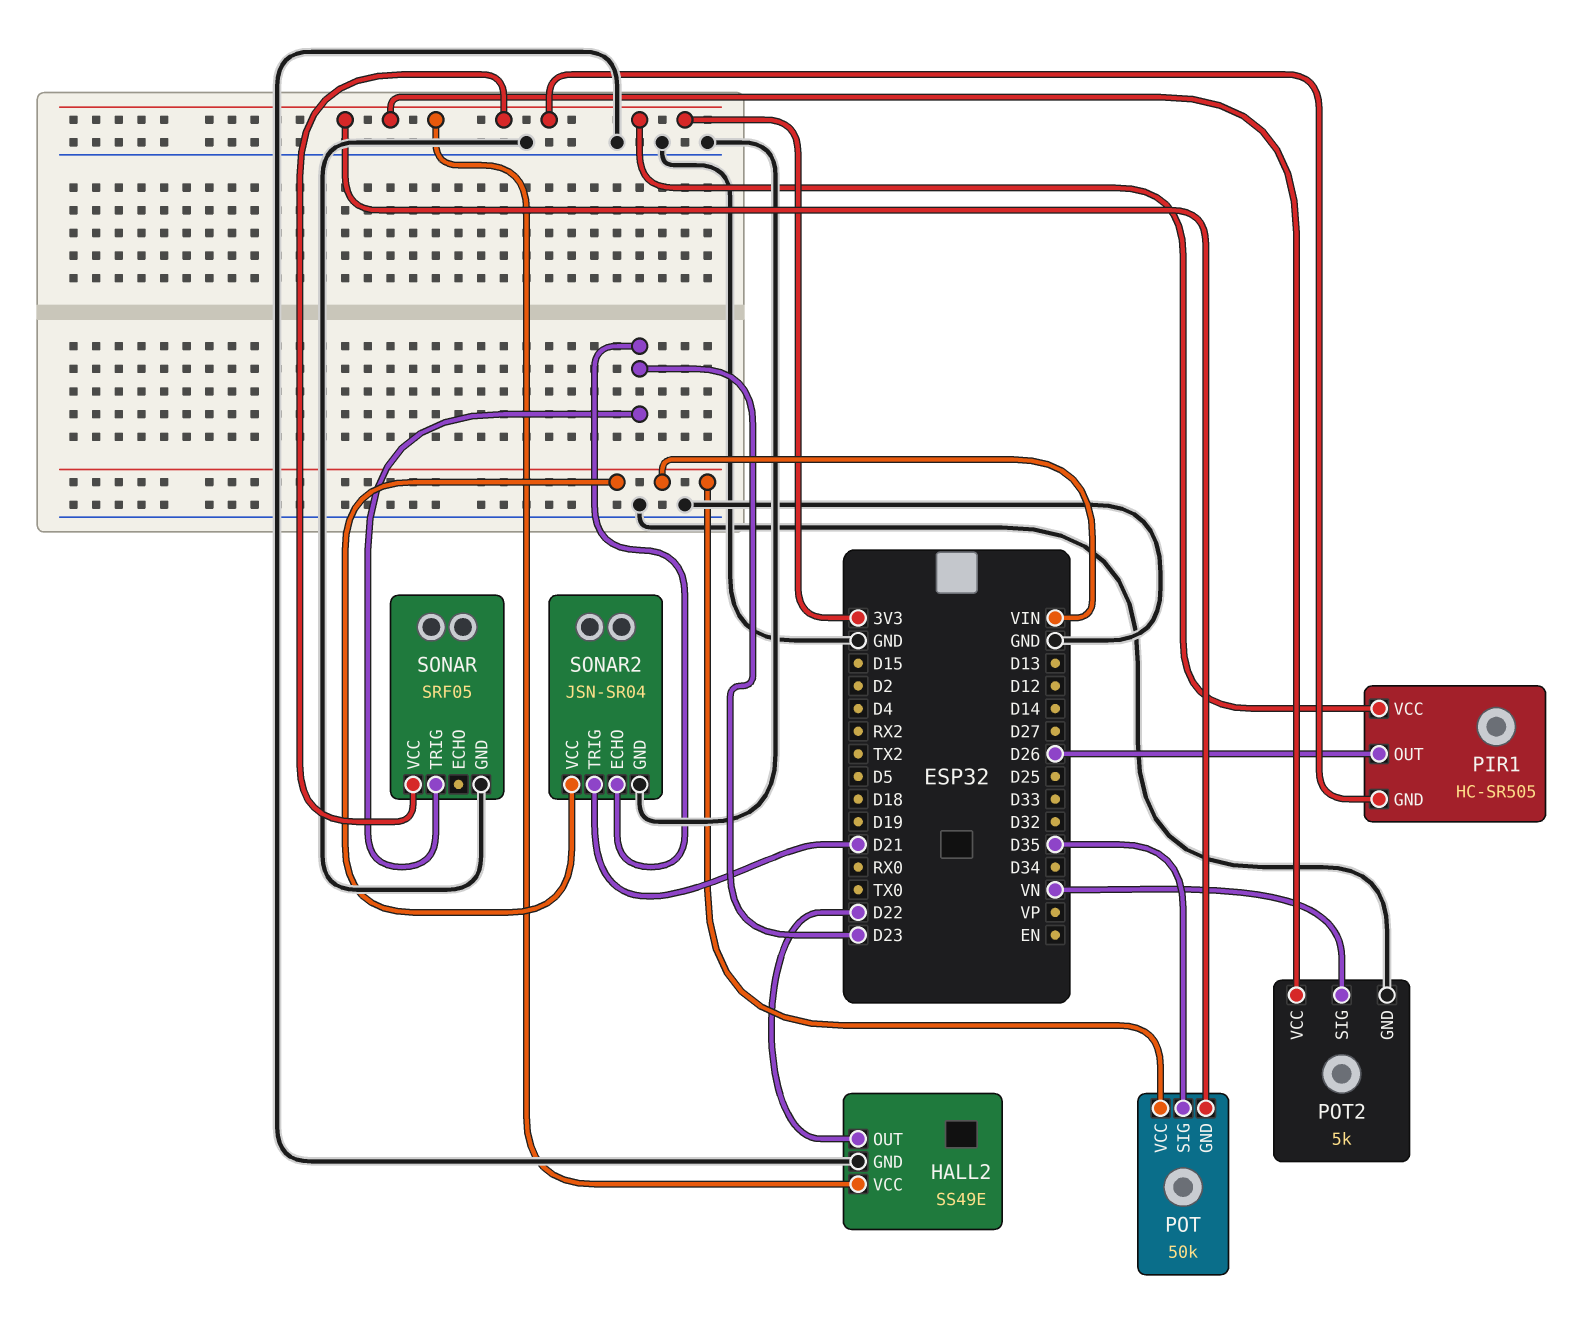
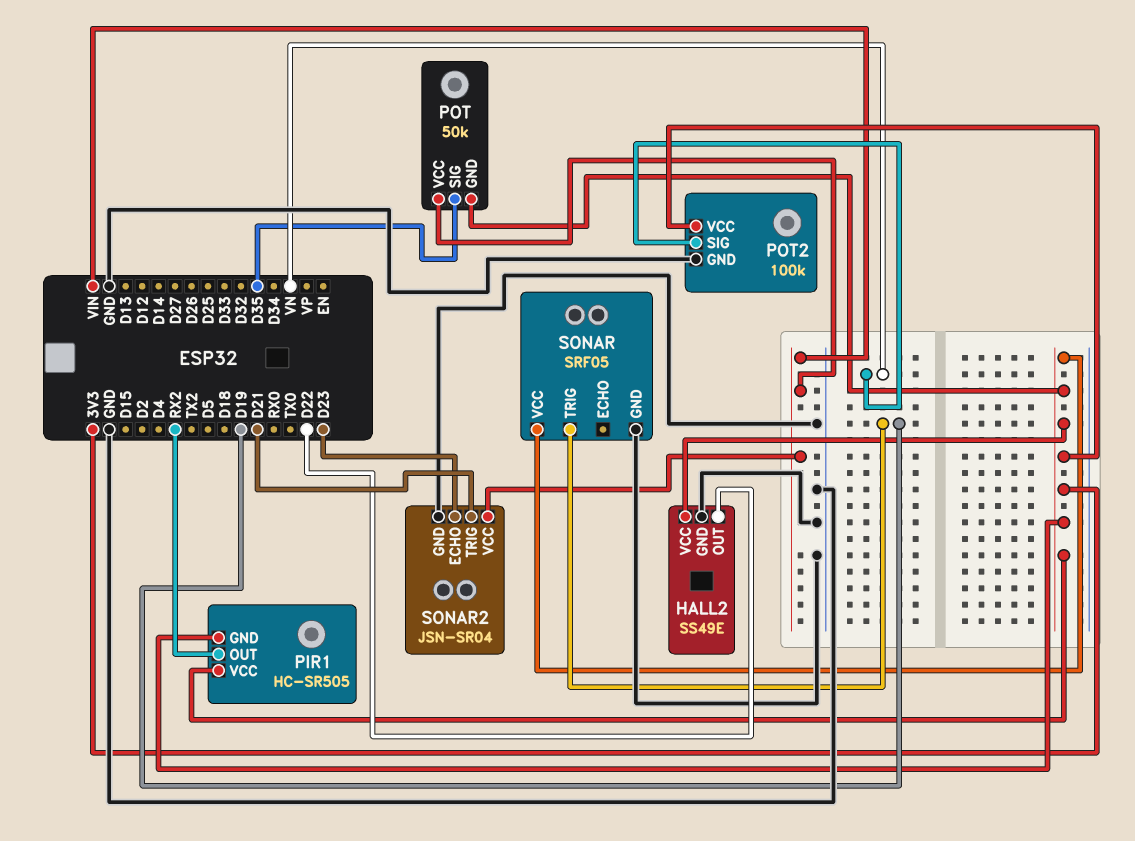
PIR1 pin OUT: D26 -> RX2
POT2: 5k -> 100k
SONAR pin TRIG: D23 -> D19

